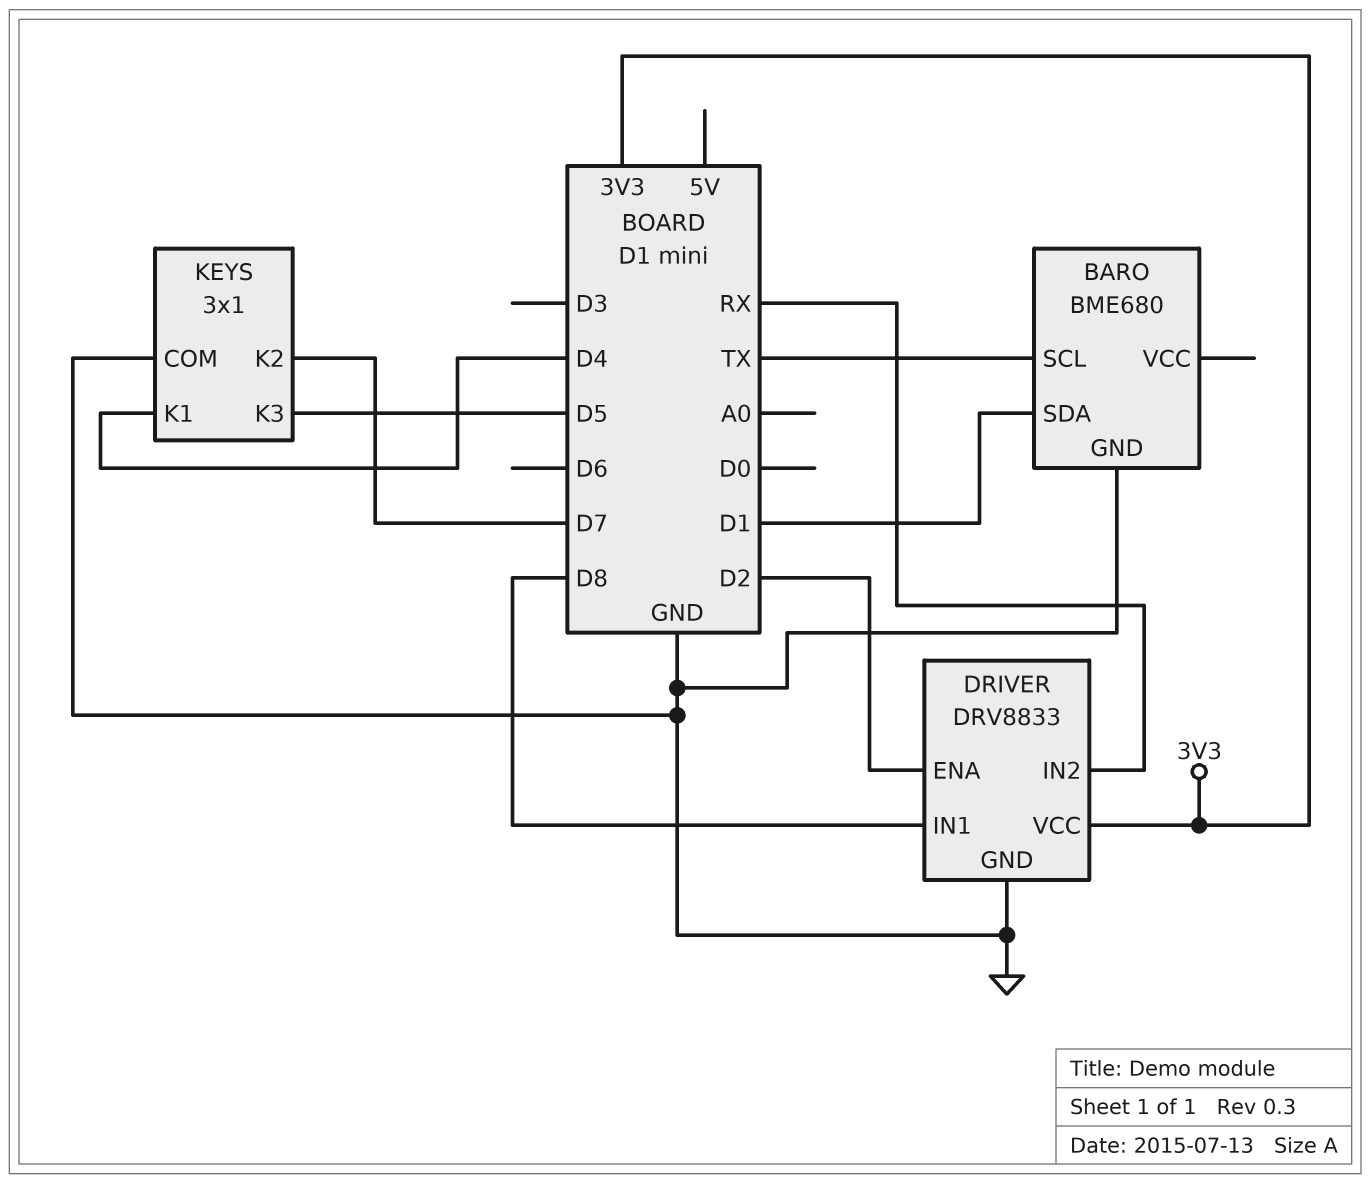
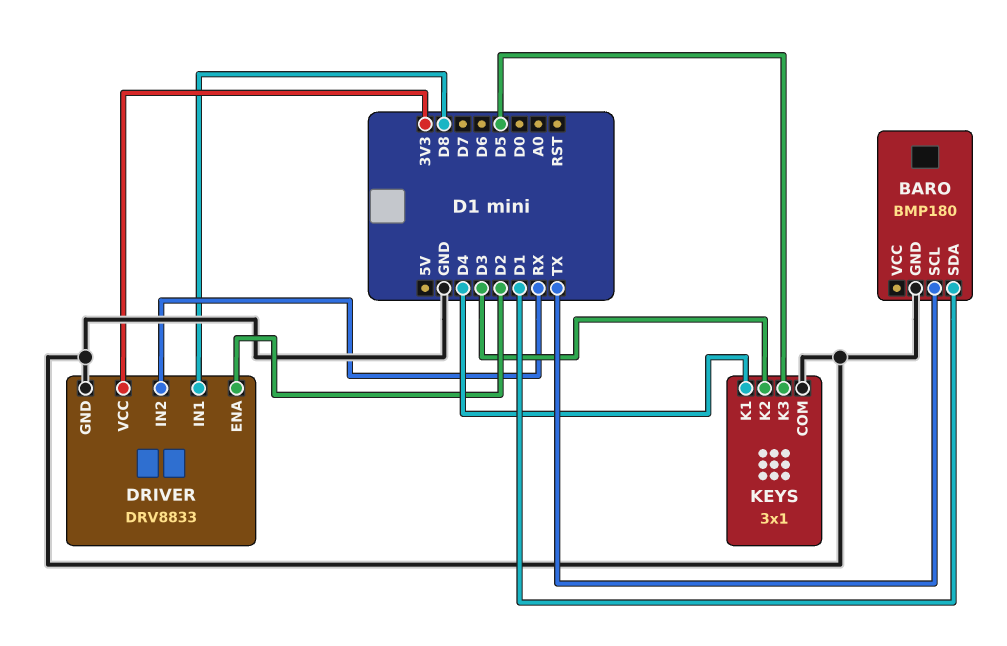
BARO: BME680 -> BMP180
KEYS pin K2: D7 -> D3

